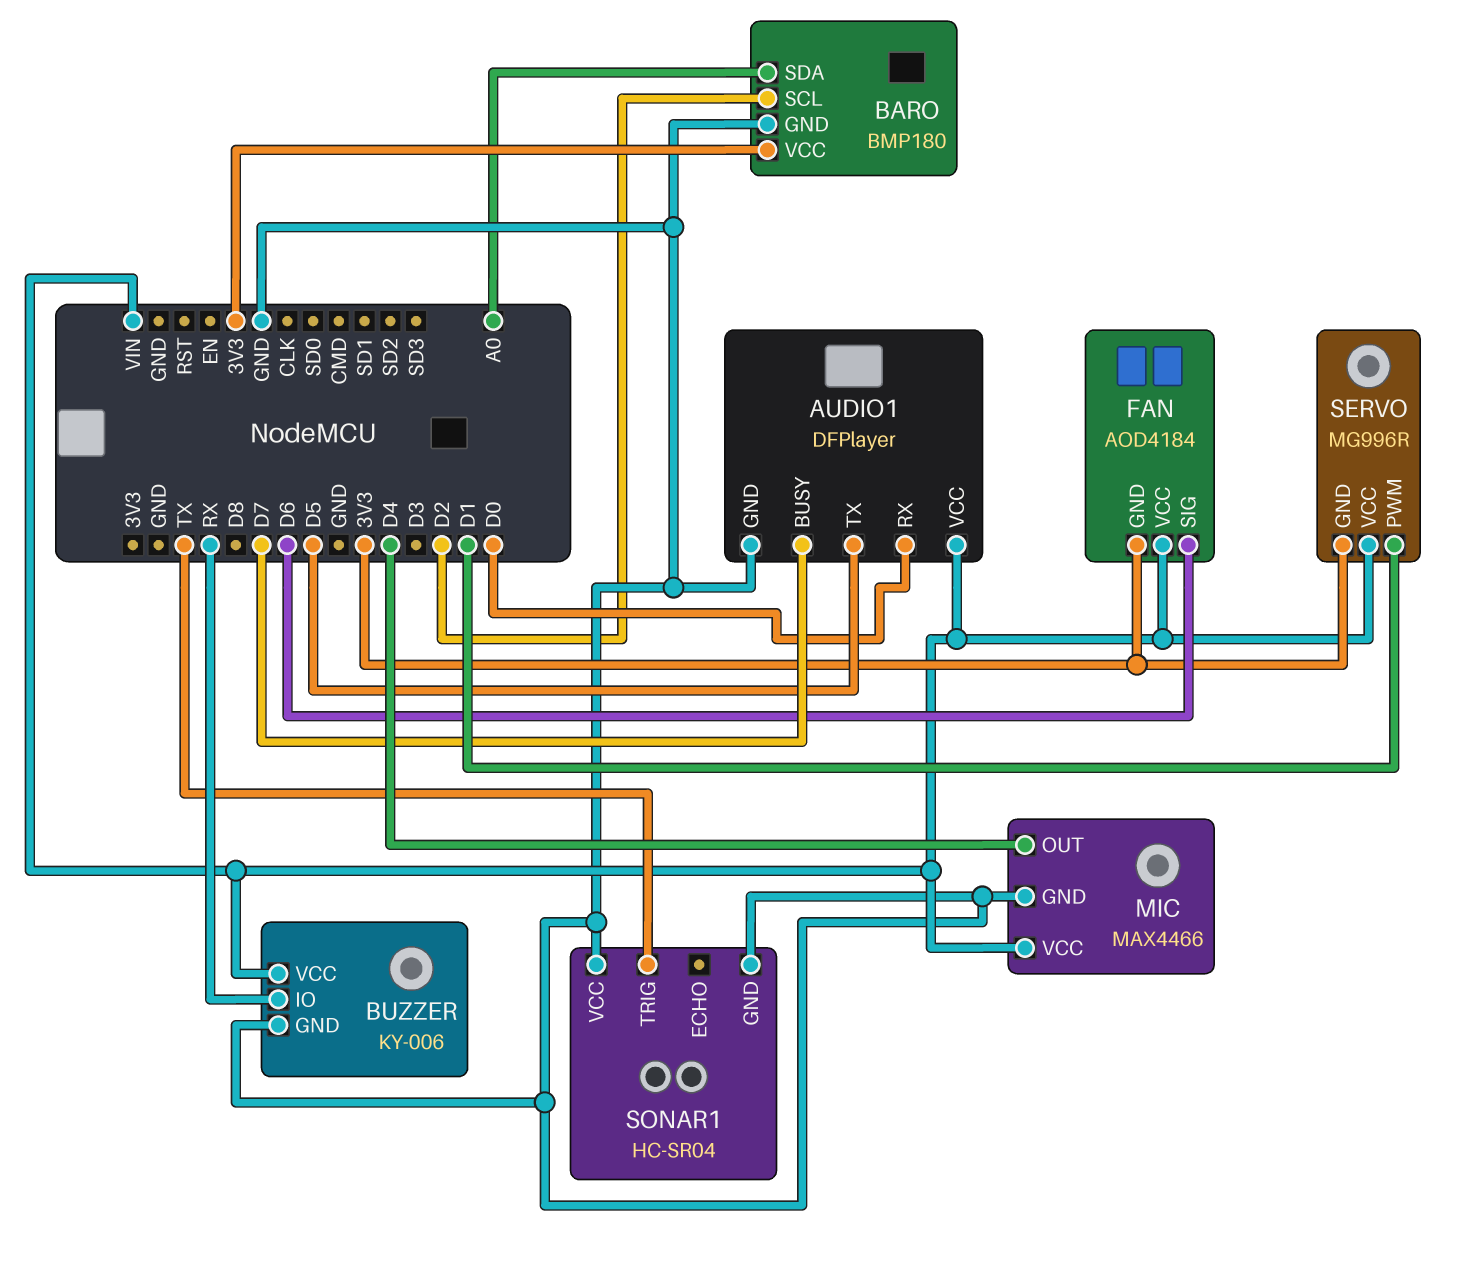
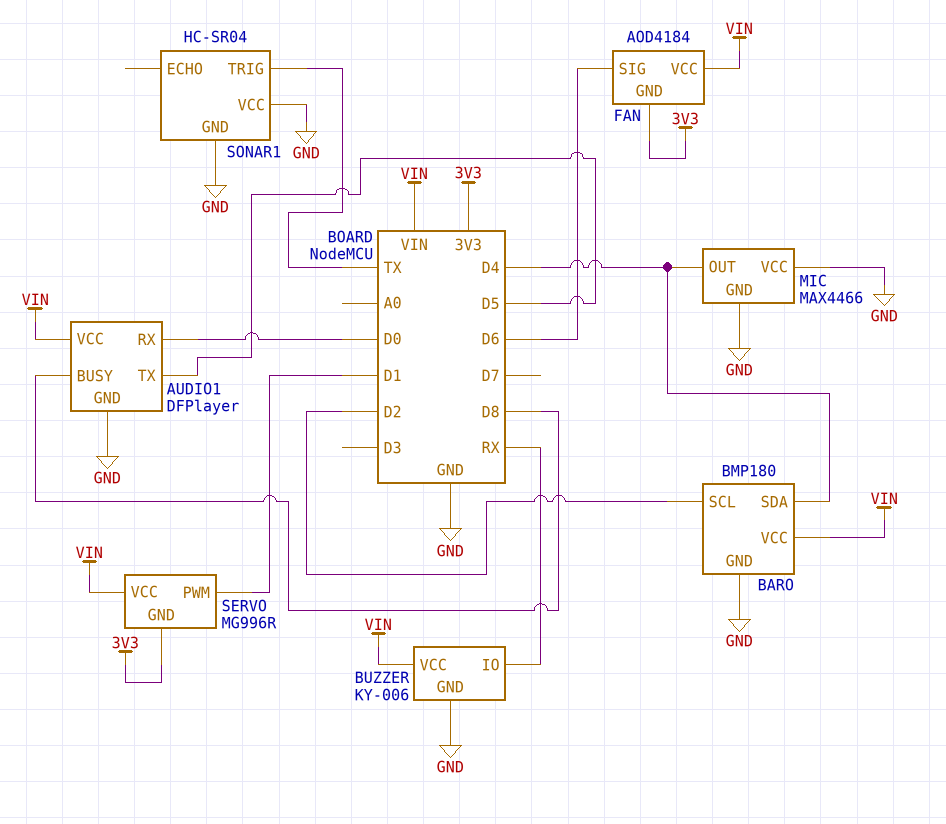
AUDIO1 pin BUSY: D7 -> D8
BARO pin SDA: A0 -> D4
BARO pin VCC: 3V3 -> VIN
MIC pin VCC: VIN -> GND

